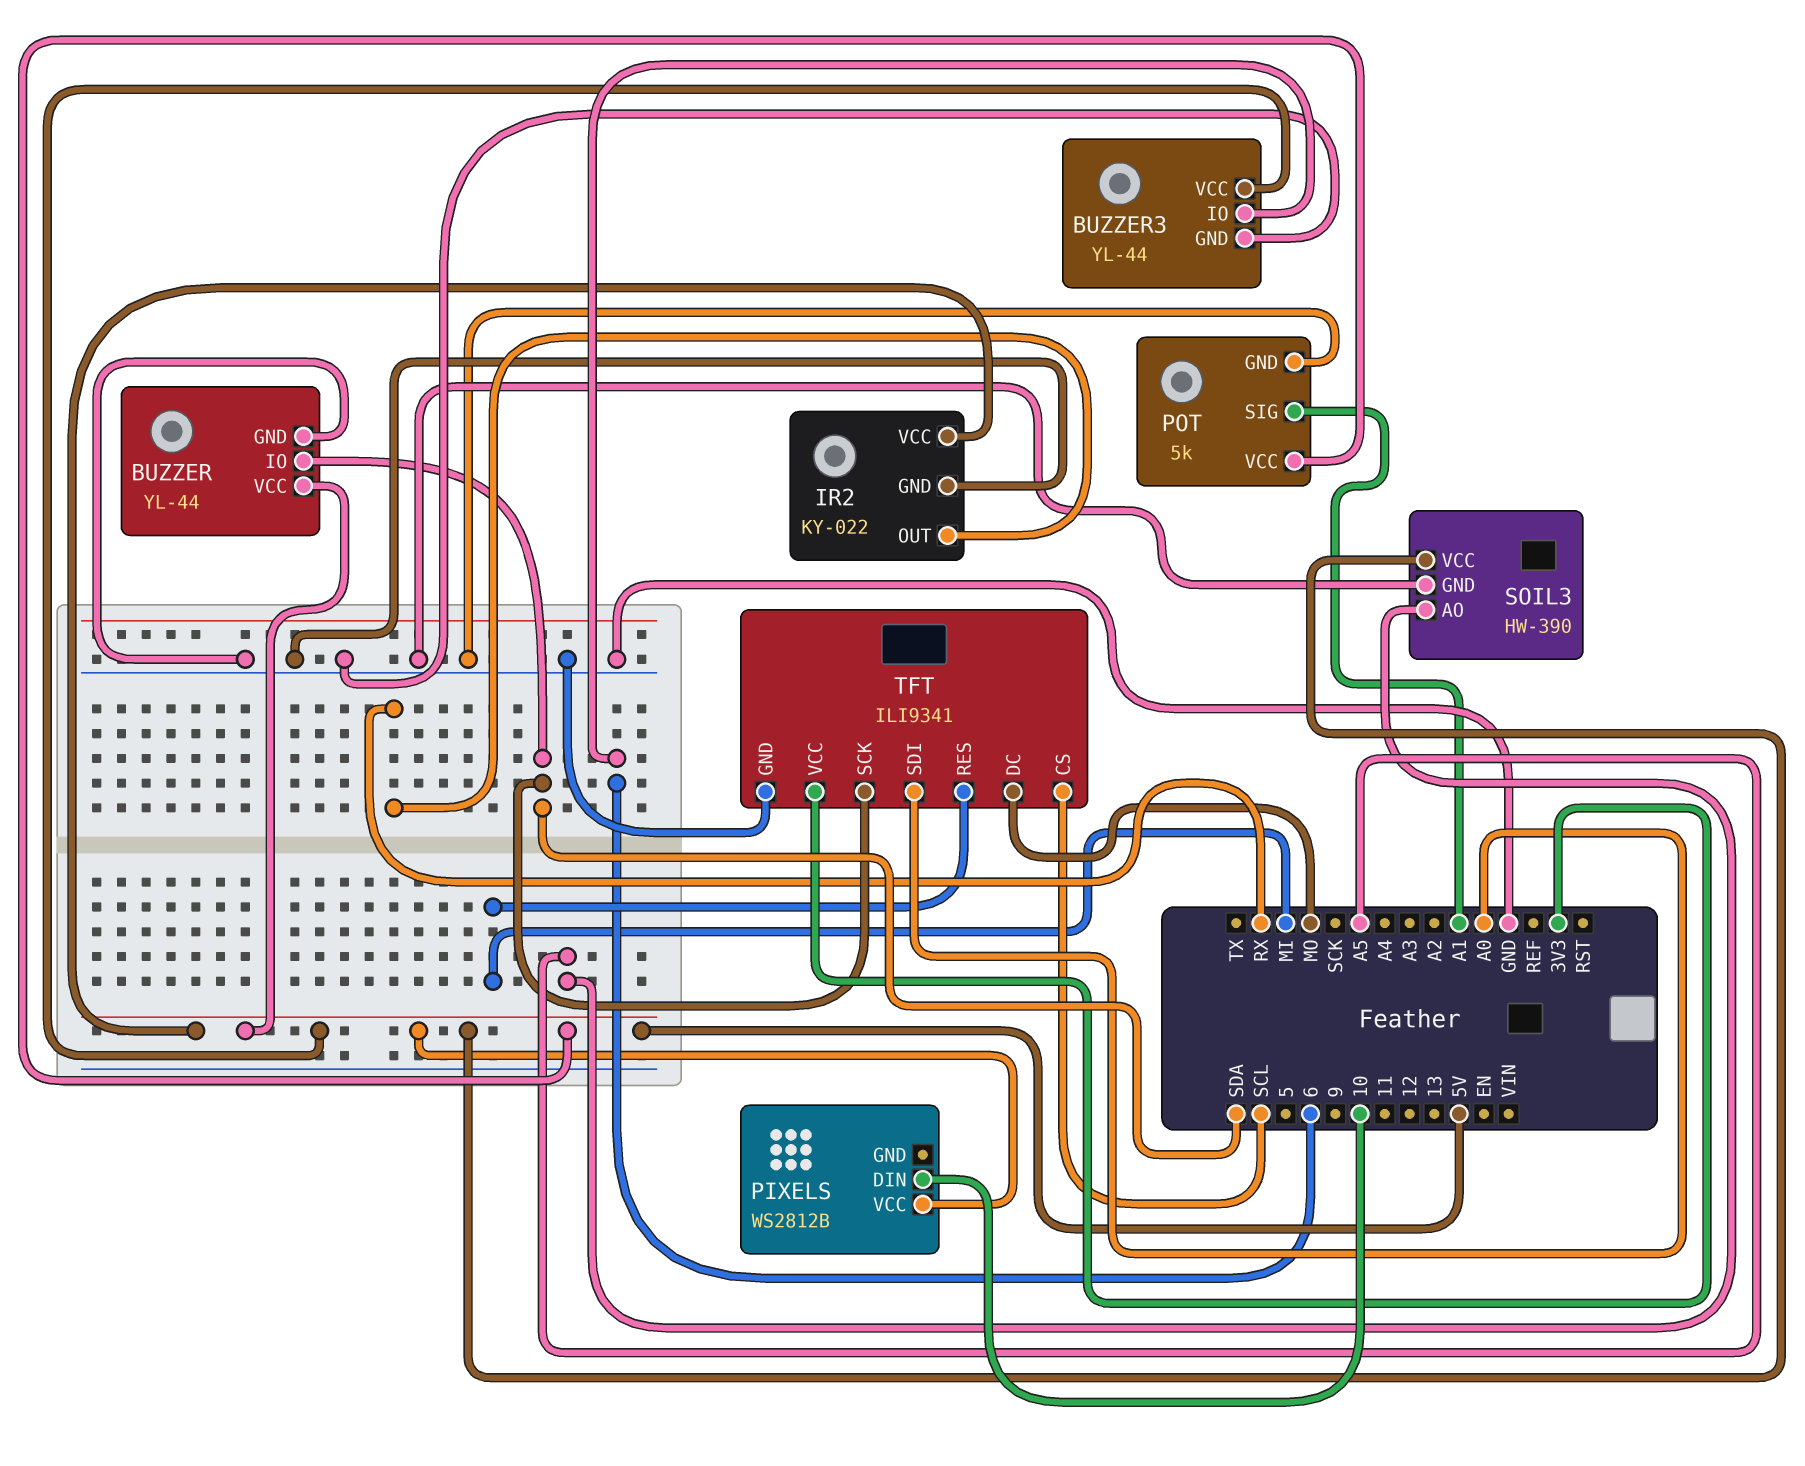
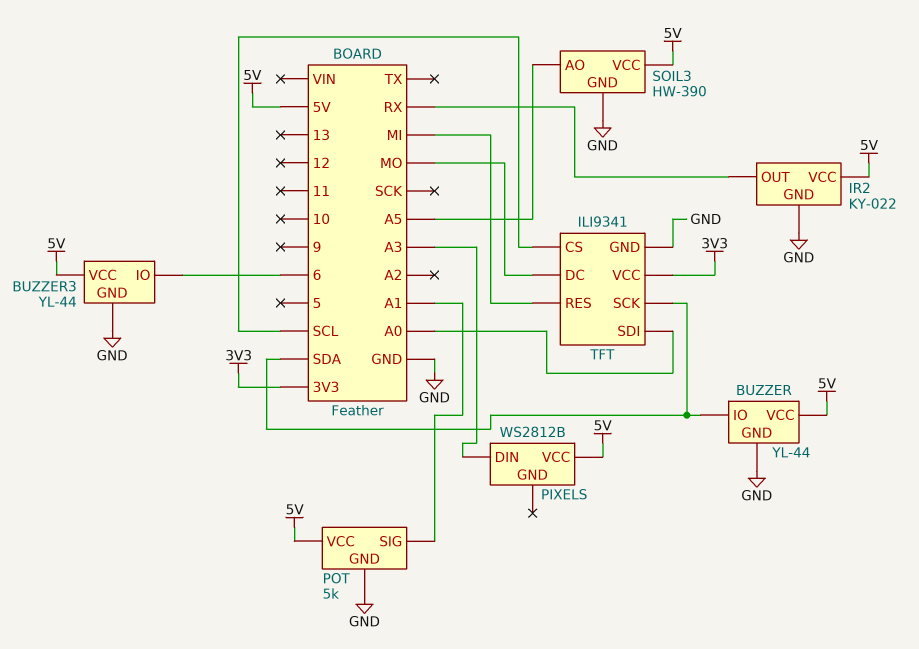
PIXELS pin DIN: 10 -> A3

